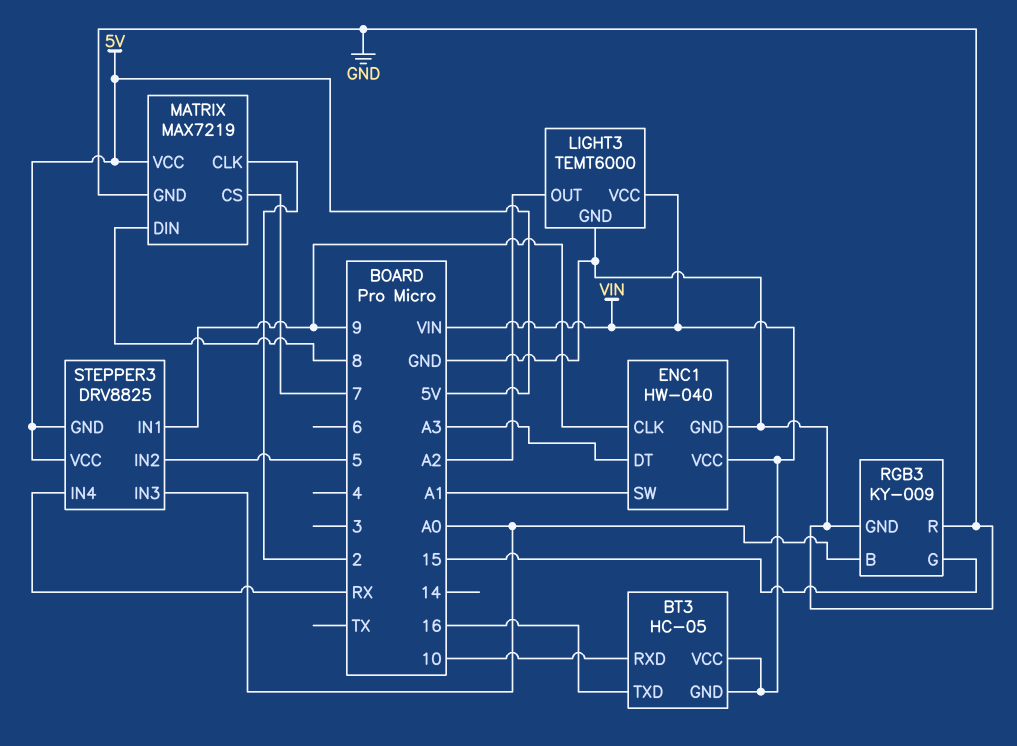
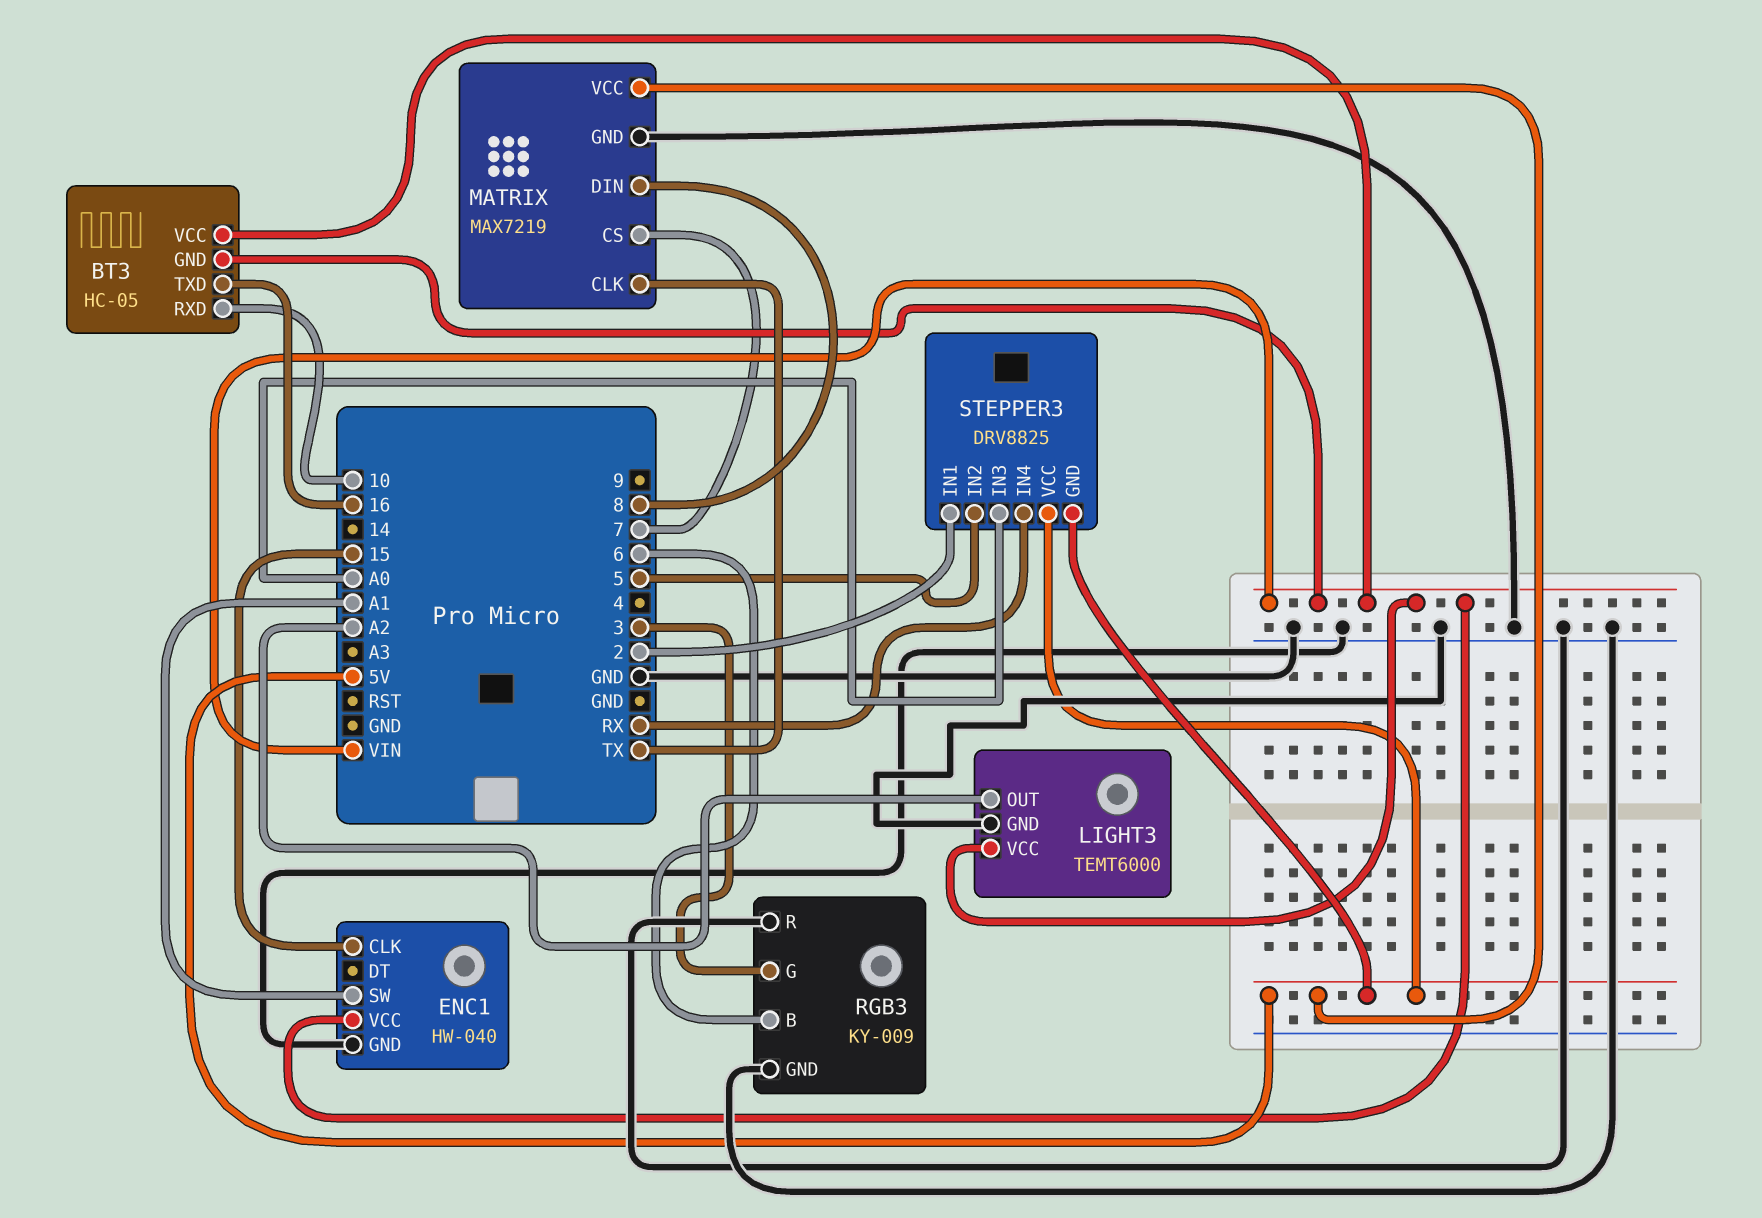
ENC1 pin CLK: 9 -> 15
ENC1 pin DT: A3 -> none
MATRIX pin CLK: 2 -> TX
RGB3 pin B: A0 -> 6
RGB3 pin G: 15 -> 3
STEPPER3 pin IN1: 9 -> 2

